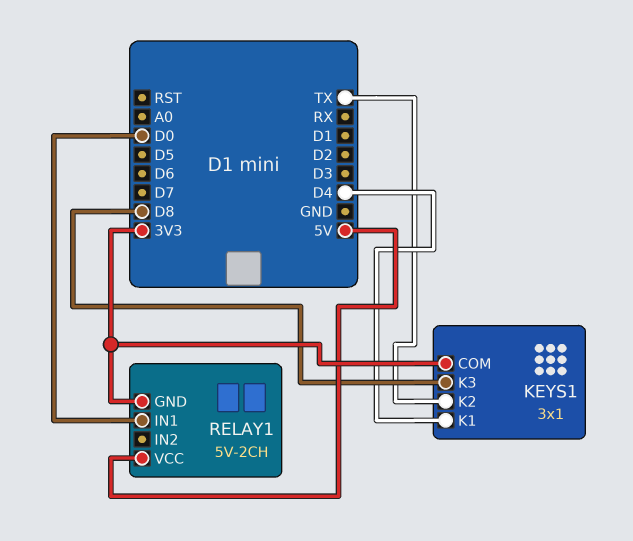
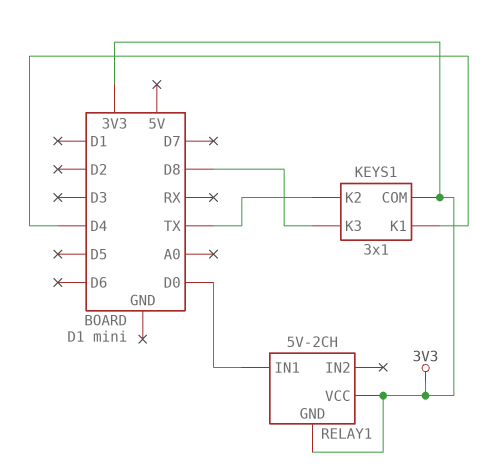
RELAY1 pin VCC: 5V -> 3V3

